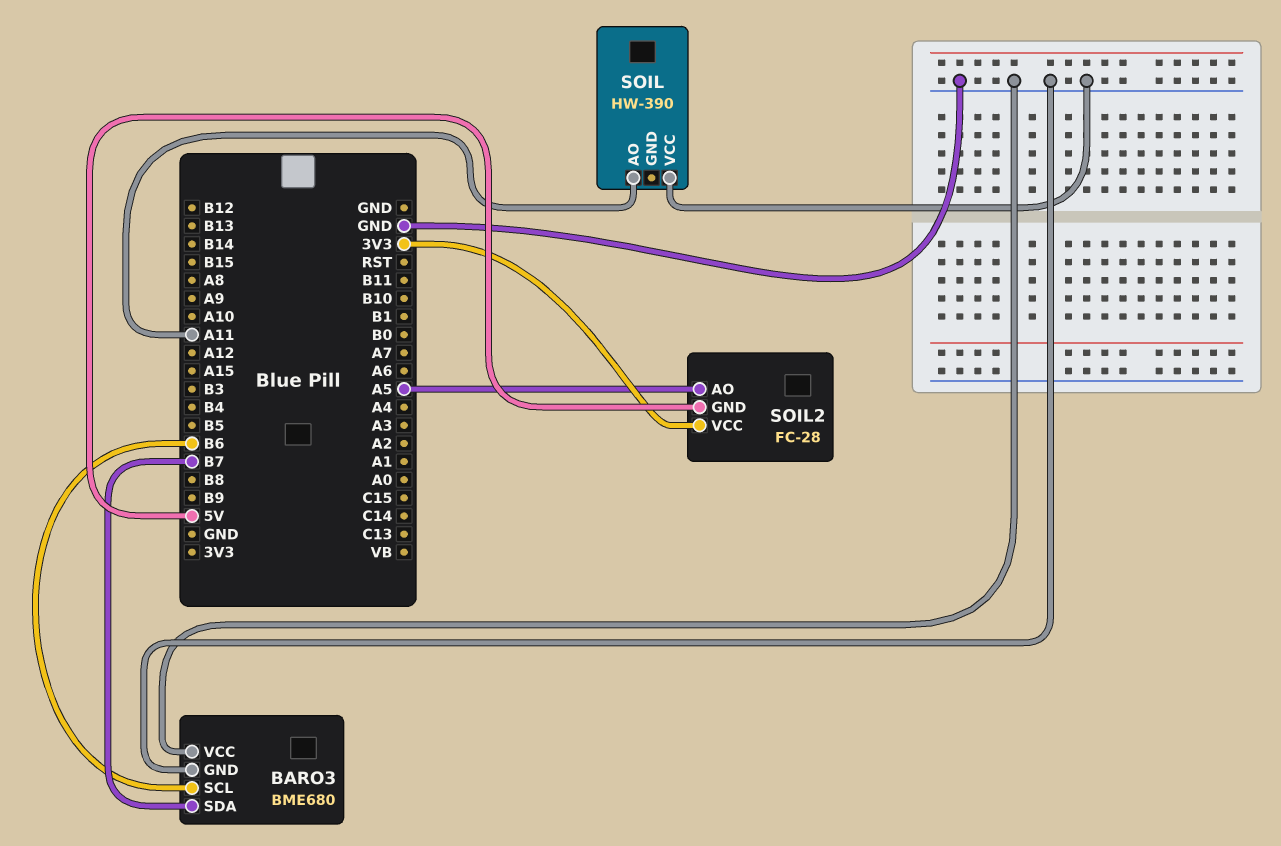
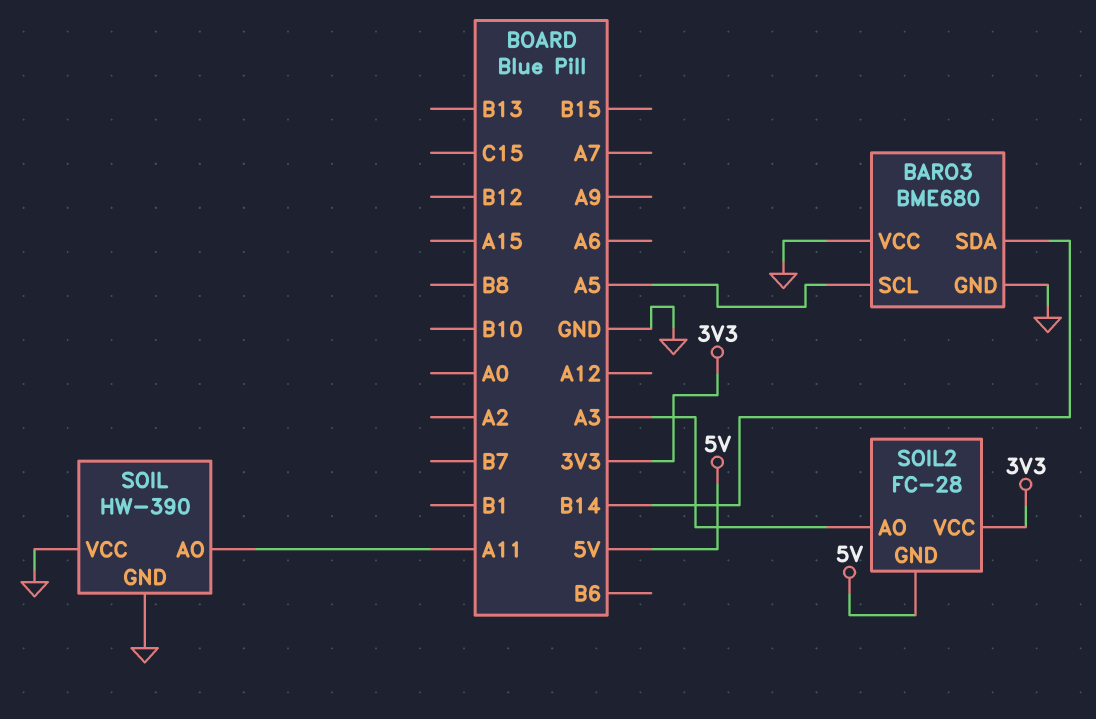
BARO3 pin SCL: B6 -> A5
BARO3 pin SDA: B7 -> B14
SOIL pin GND: none -> GND
SOIL2 pin AO: A5 -> A3

